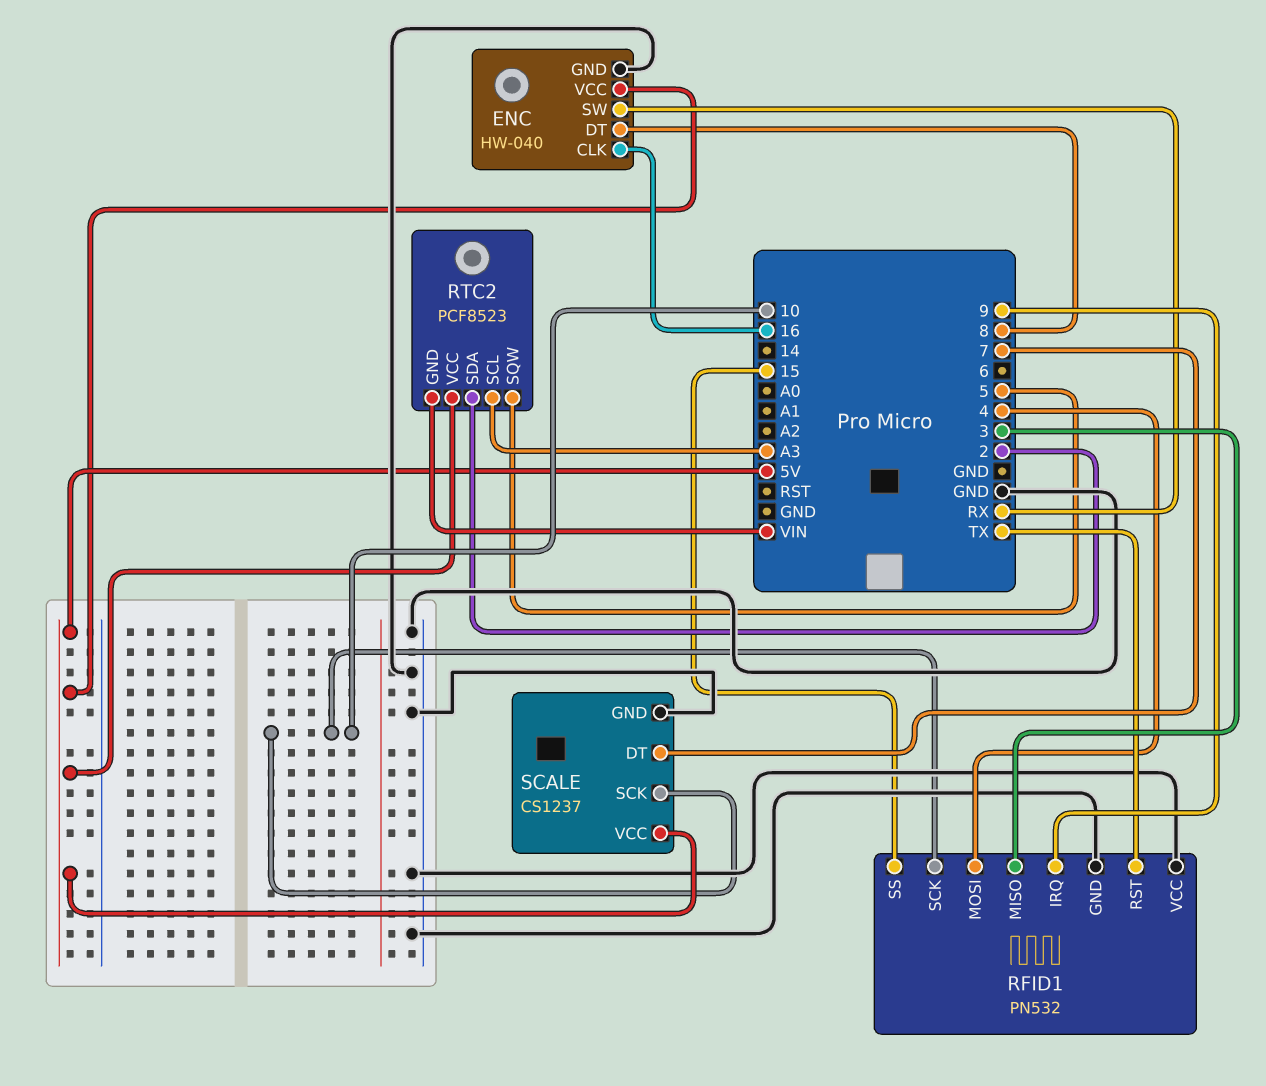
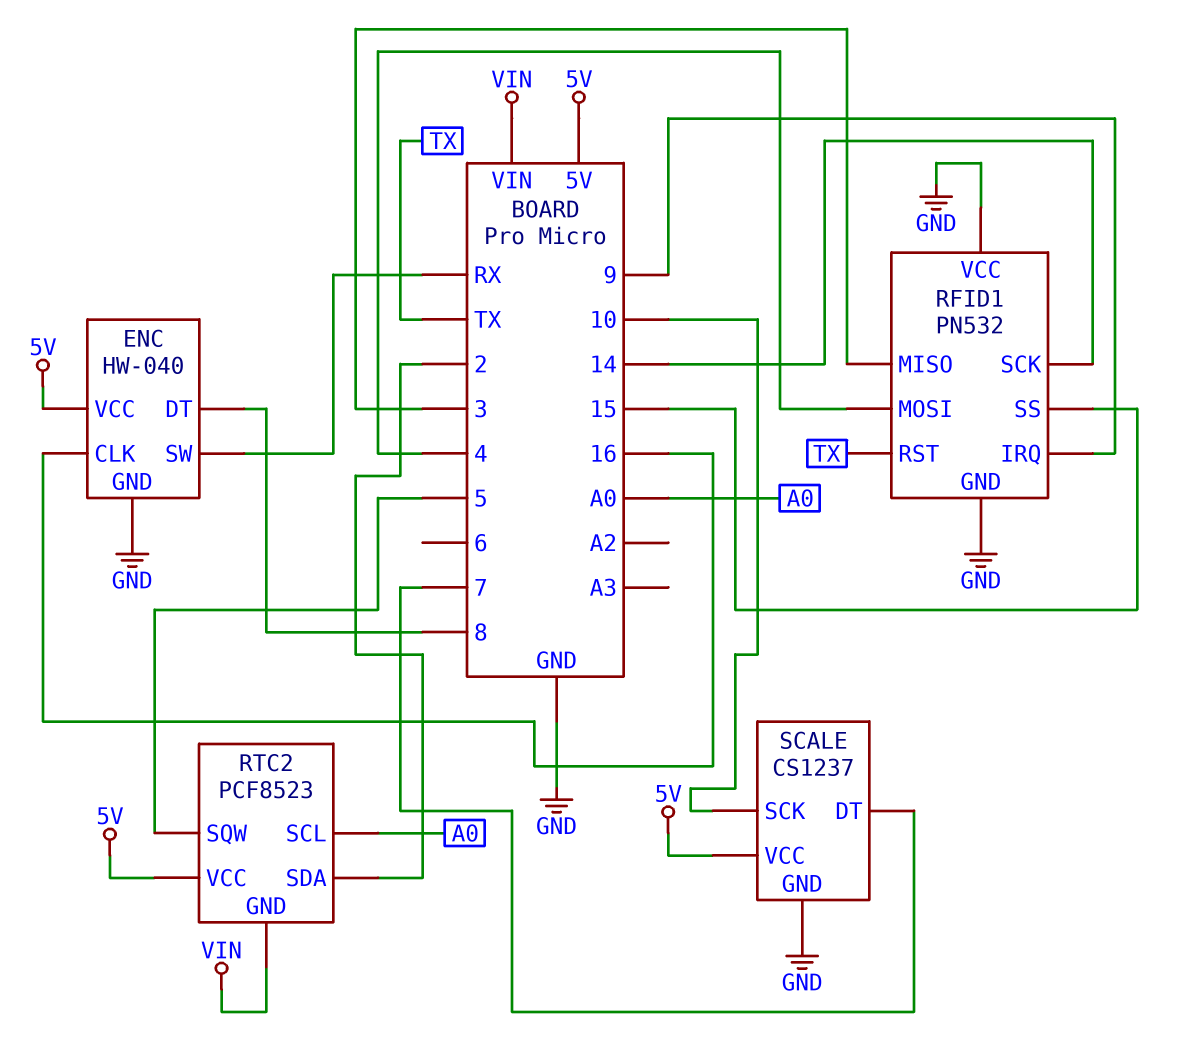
RFID1 pin SCK: 10 -> 14
RTC2 pin SCL: A3 -> A0

